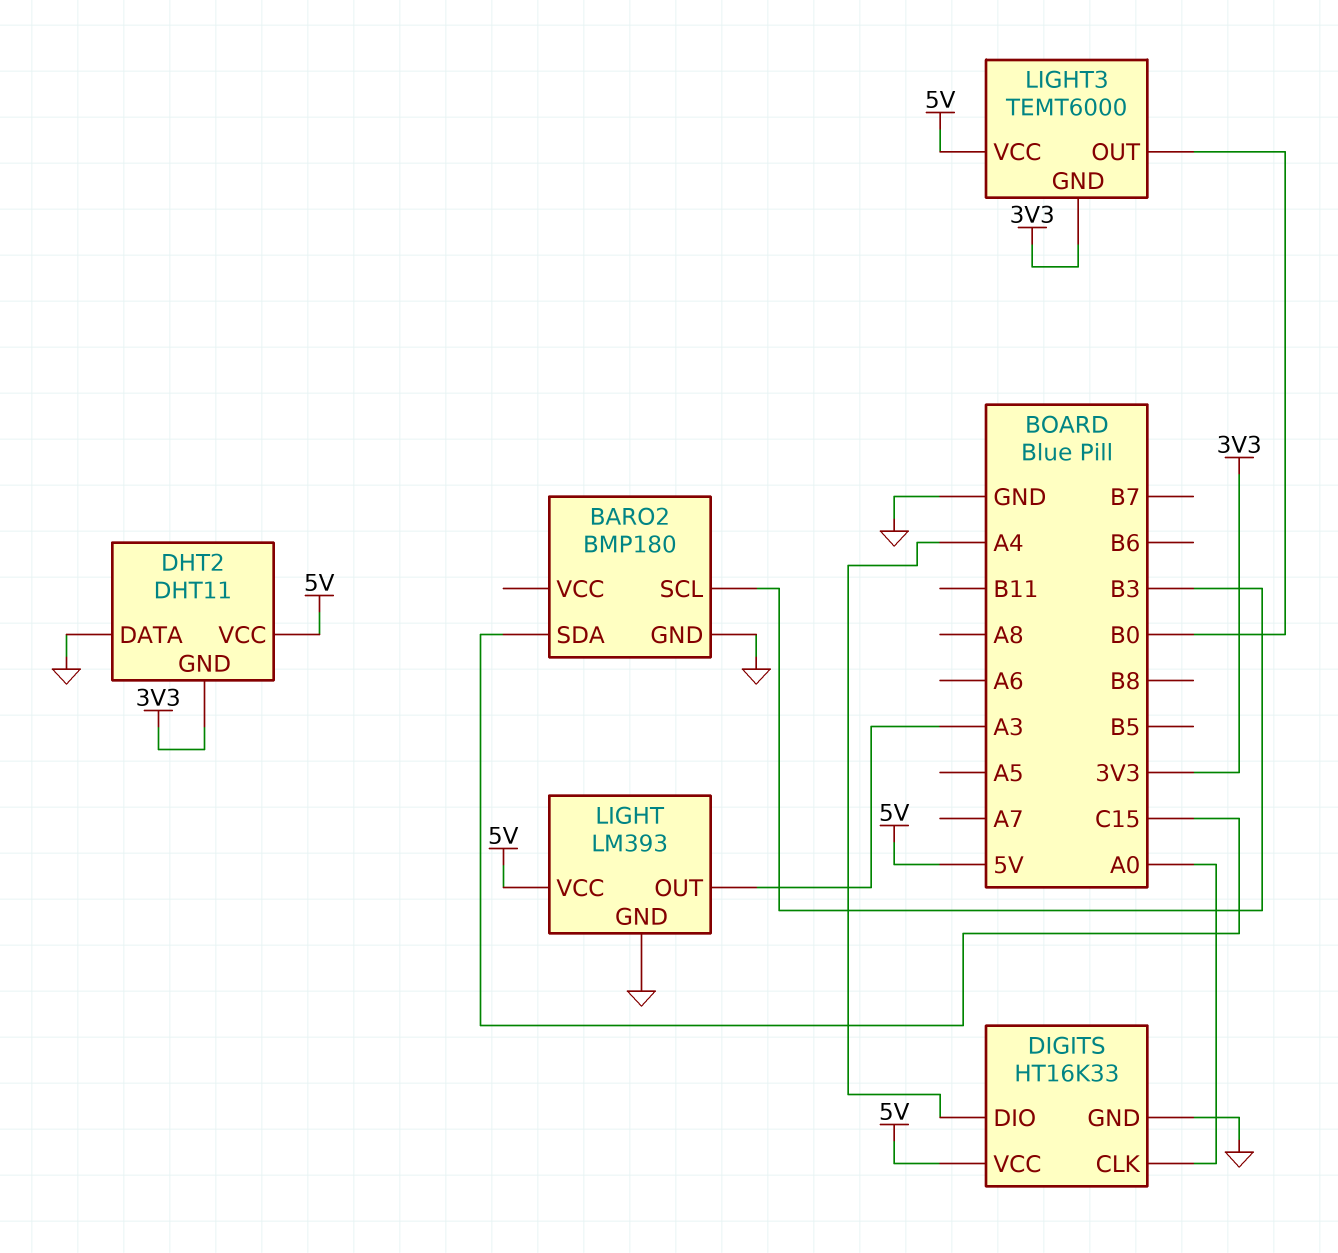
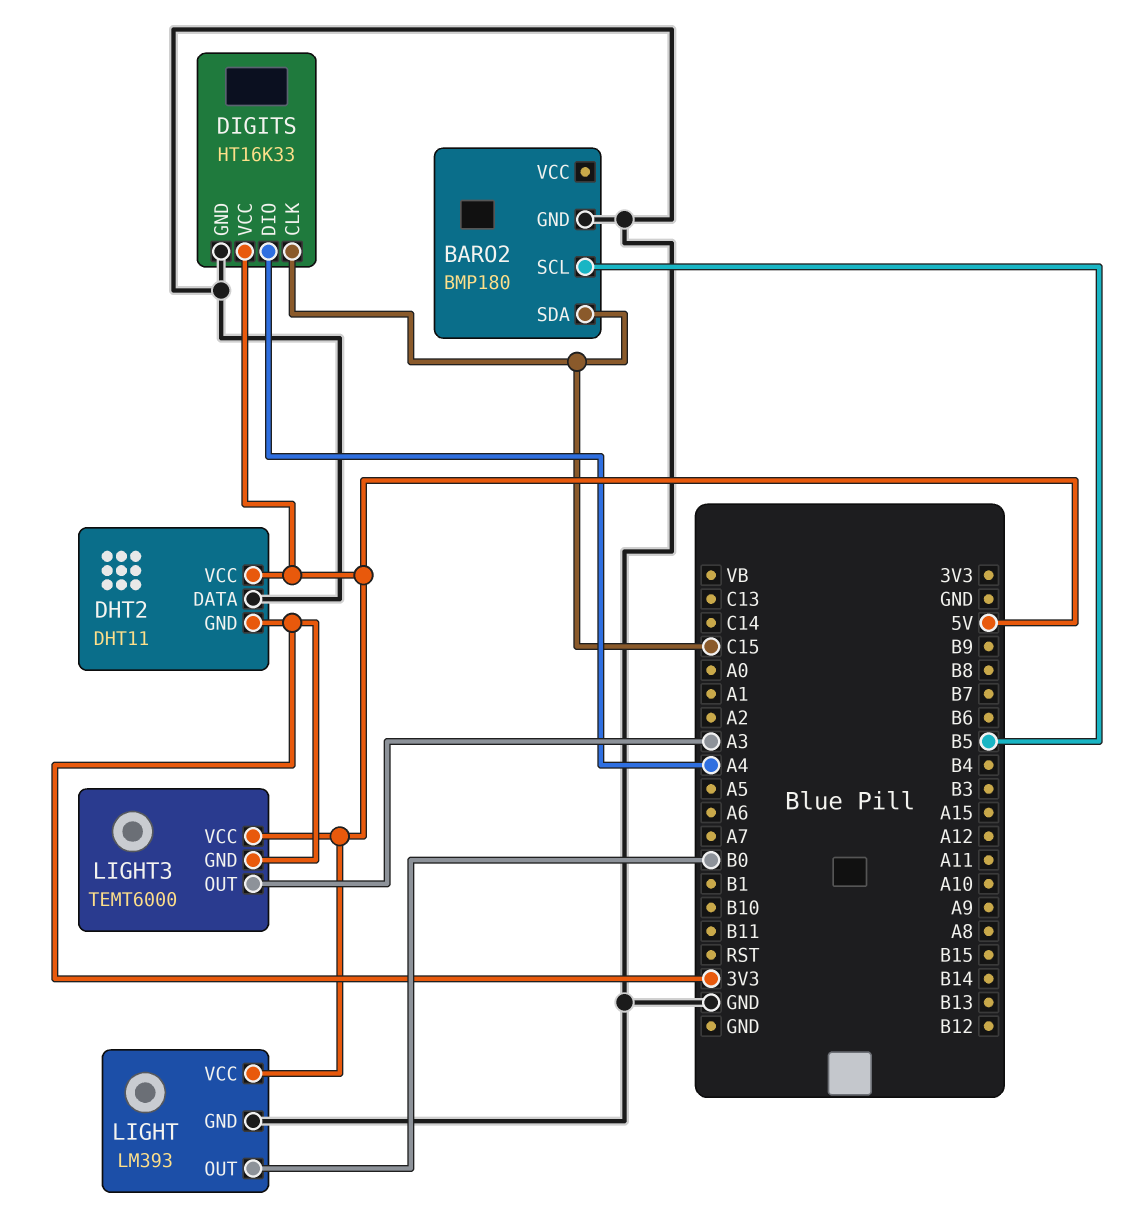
BARO2 pin SCL: B3 -> B5
DIGITS pin CLK: A0 -> C15
LIGHT pin OUT: A3 -> B0
LIGHT3 pin OUT: B0 -> A3

